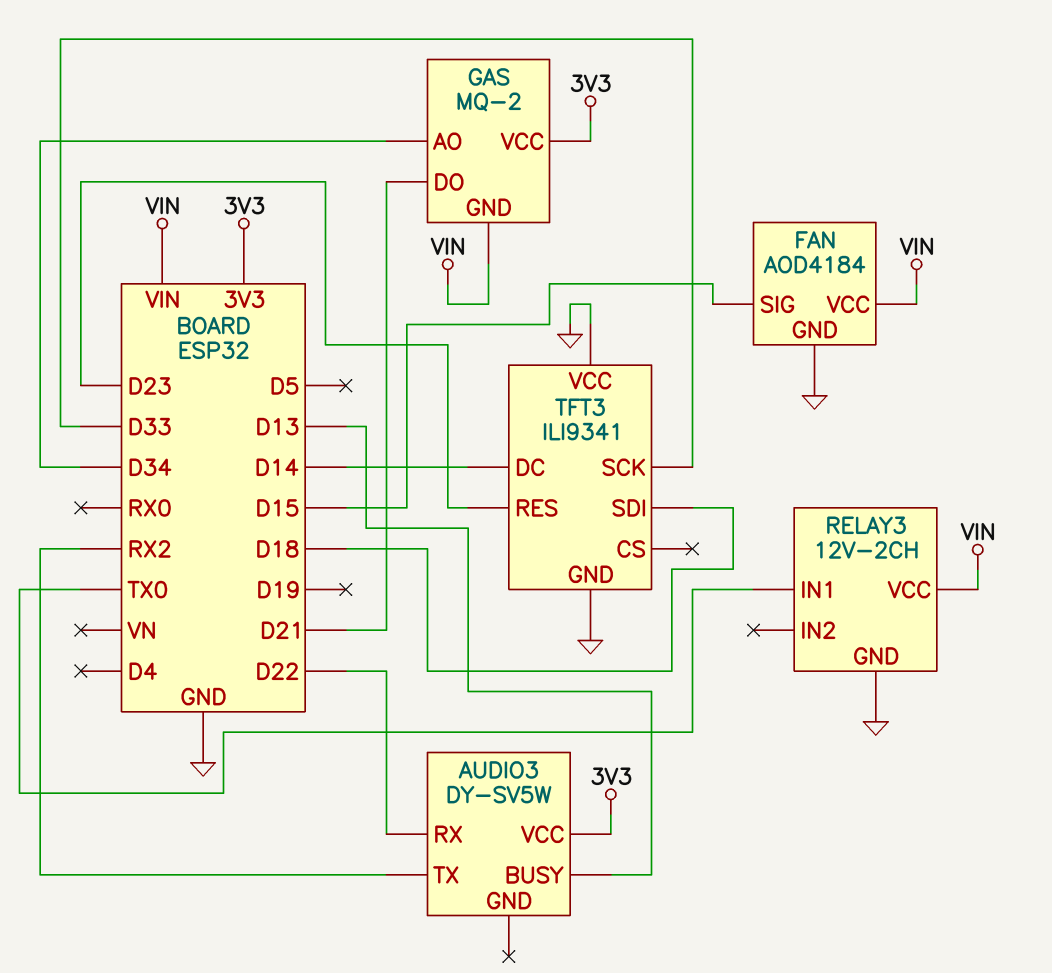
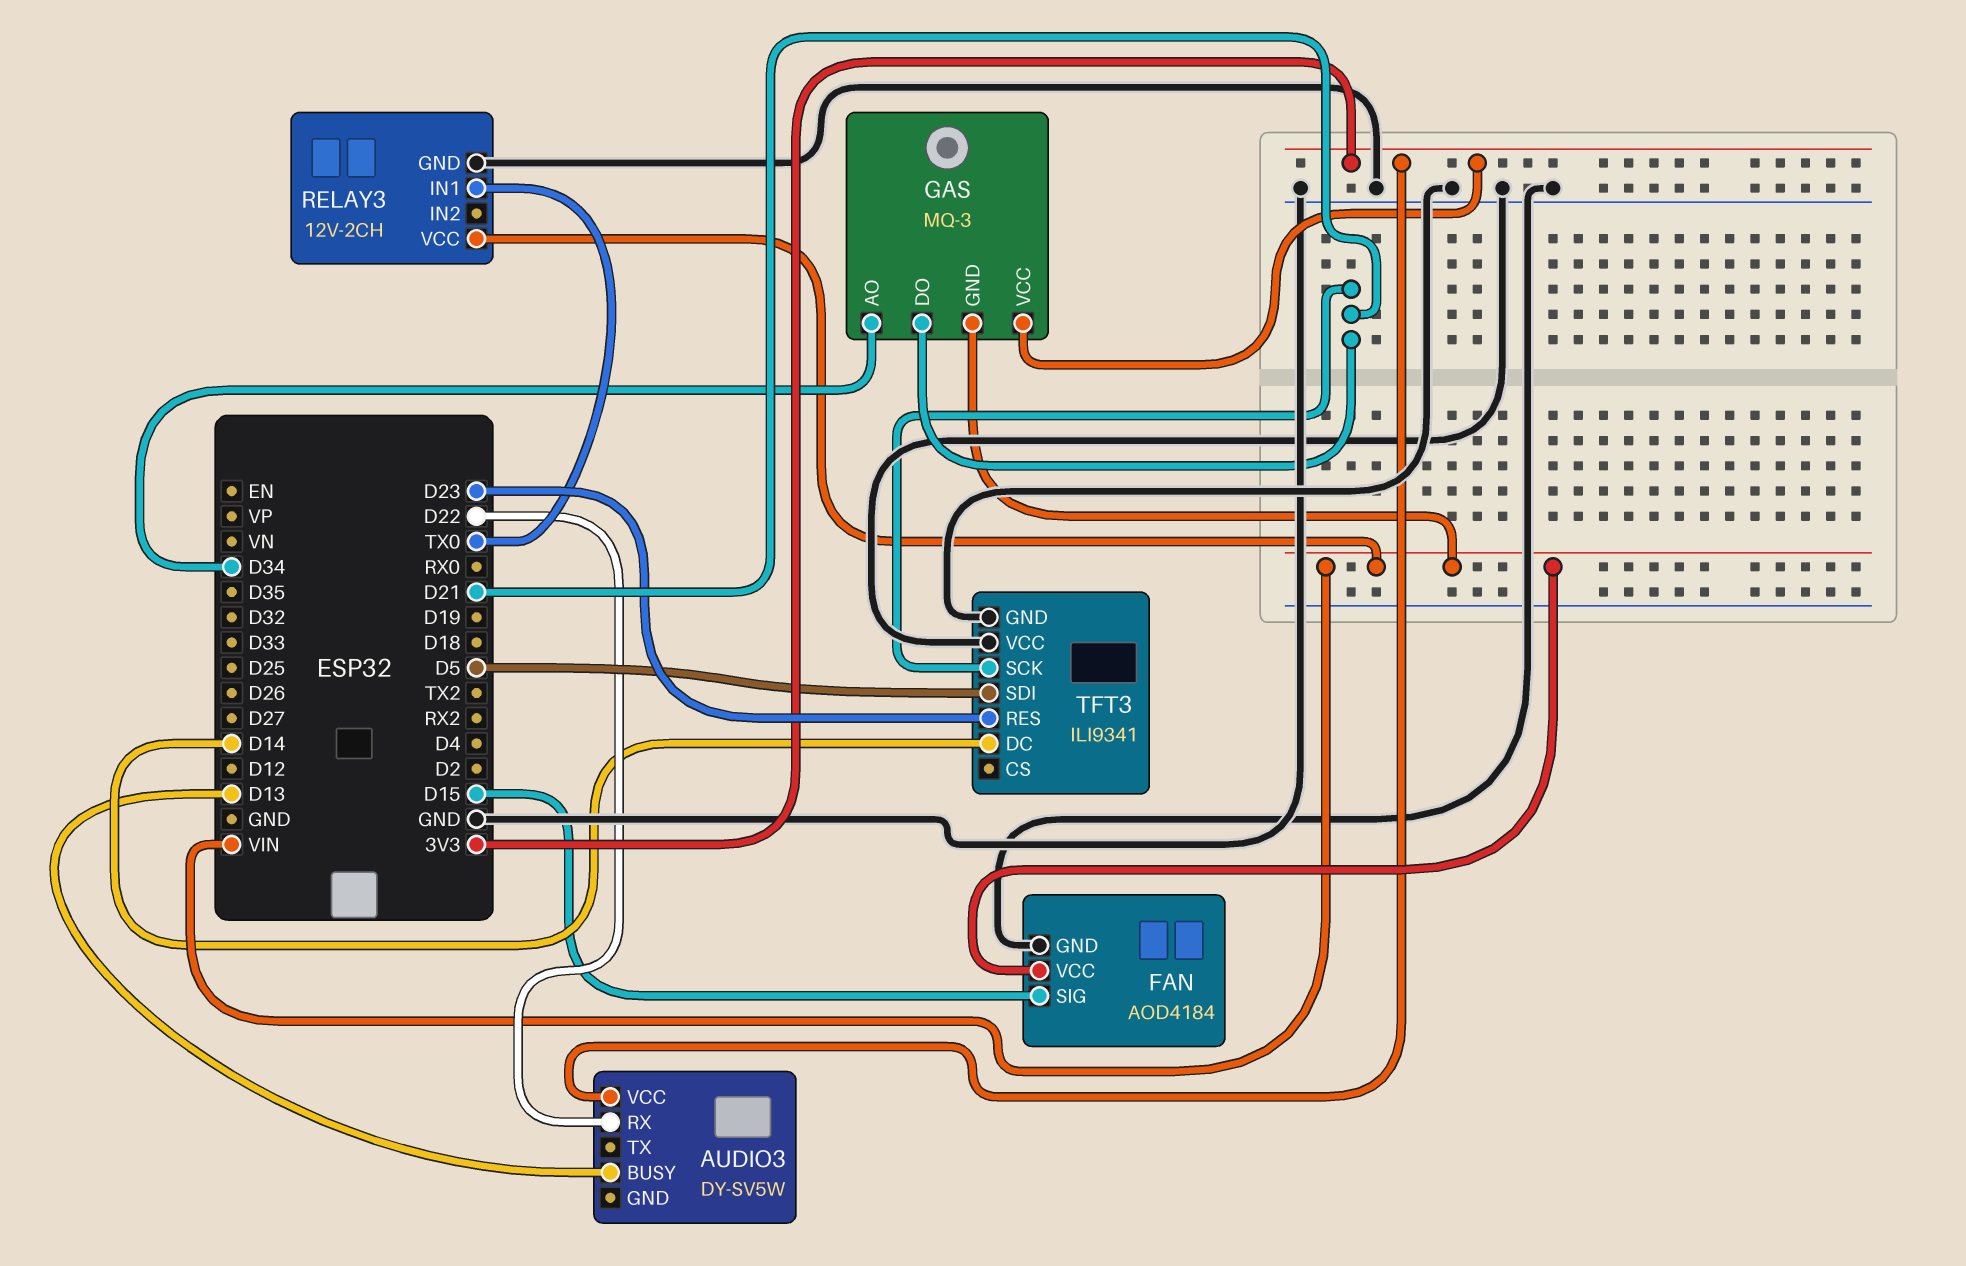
AUDIO3 pin TX: RX2 -> none
GAS: MQ-2 -> MQ-3
TFT3 pin SCK: D33 -> D21
TFT3 pin SDI: D18 -> D5

